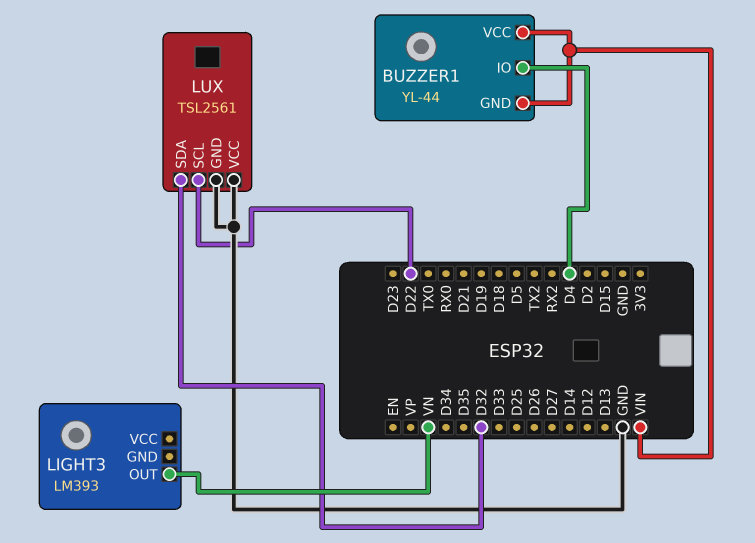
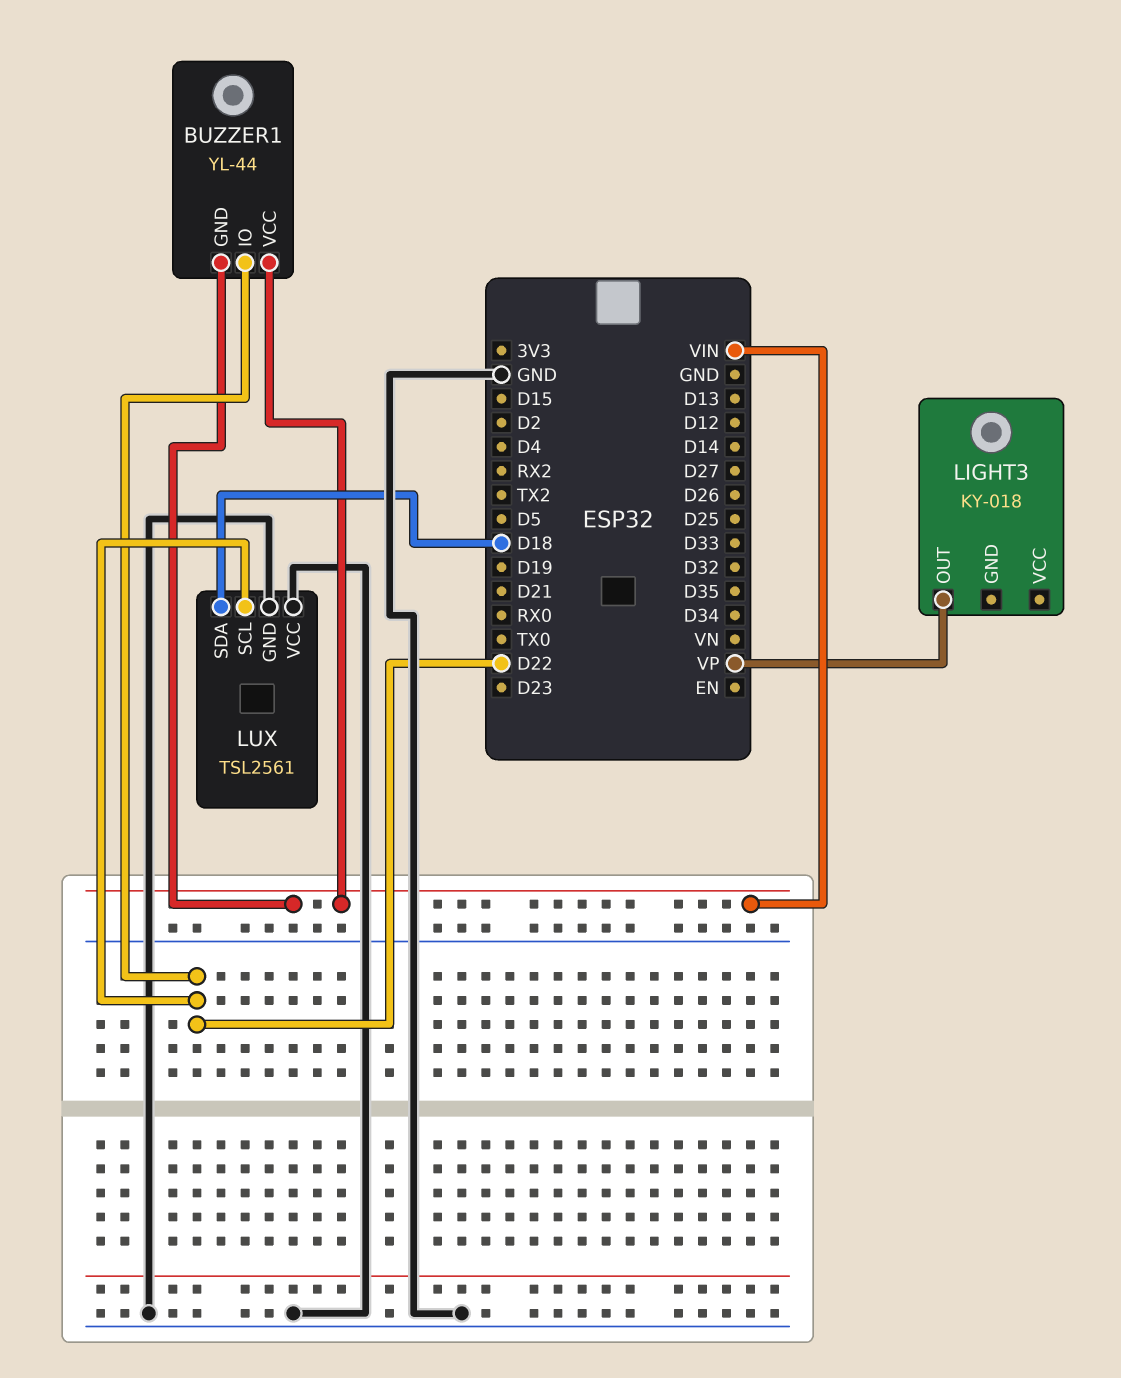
BUZZER1 pin IO: D4 -> D22
LIGHT3: LM393 -> KY-018
LIGHT3 pin OUT: VN -> VP
LUX pin SDA: D32 -> D18

